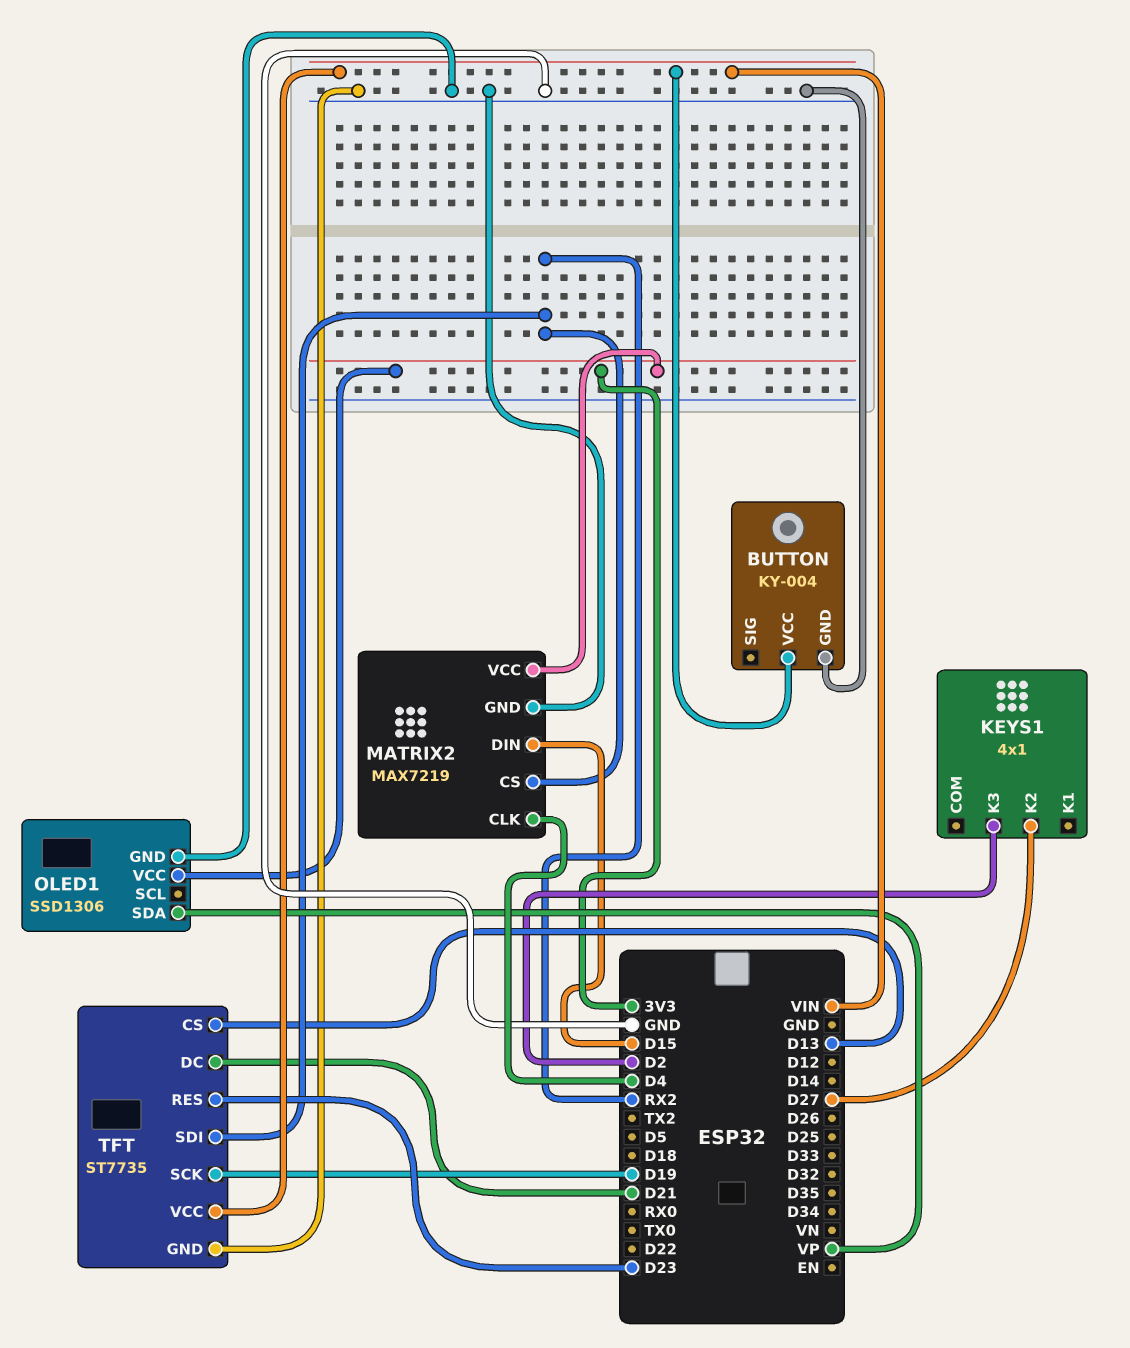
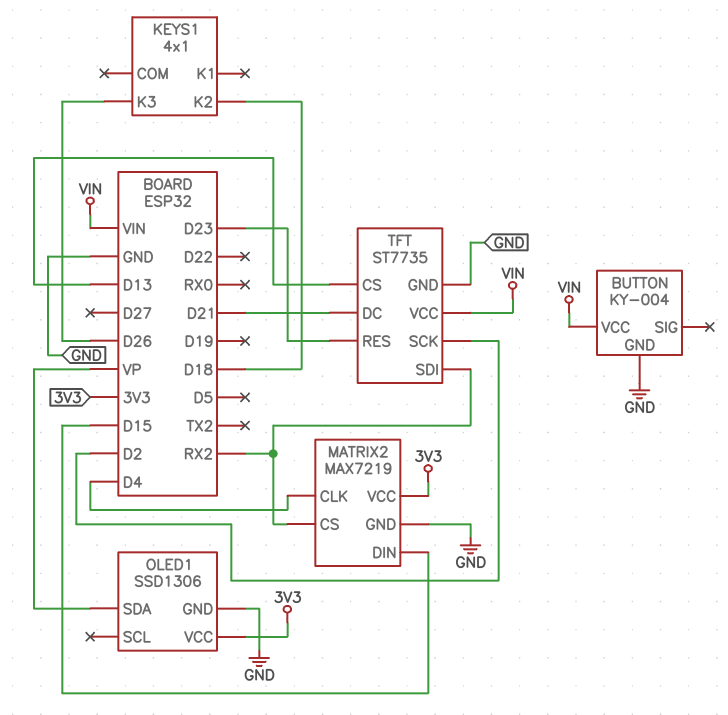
KEYS1 pin K2: D27 -> D18
KEYS1 pin K3: D2 -> D26
TFT pin SCK: D19 -> D2

